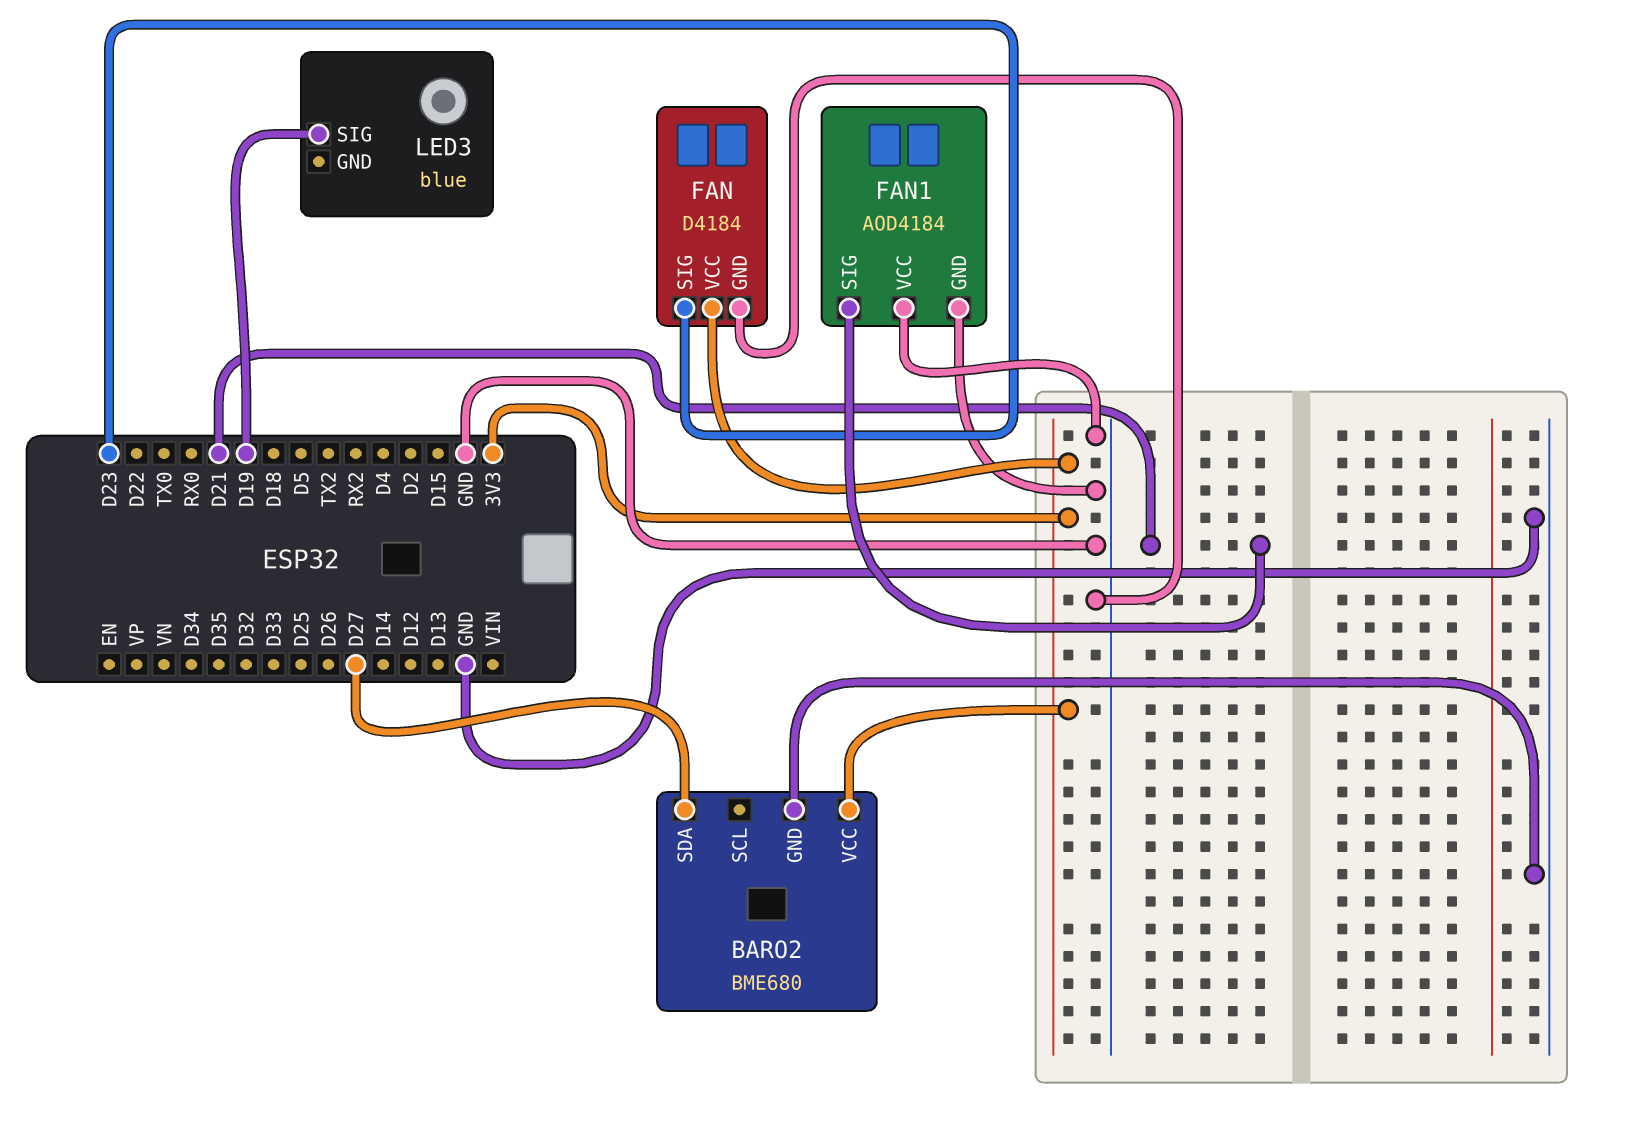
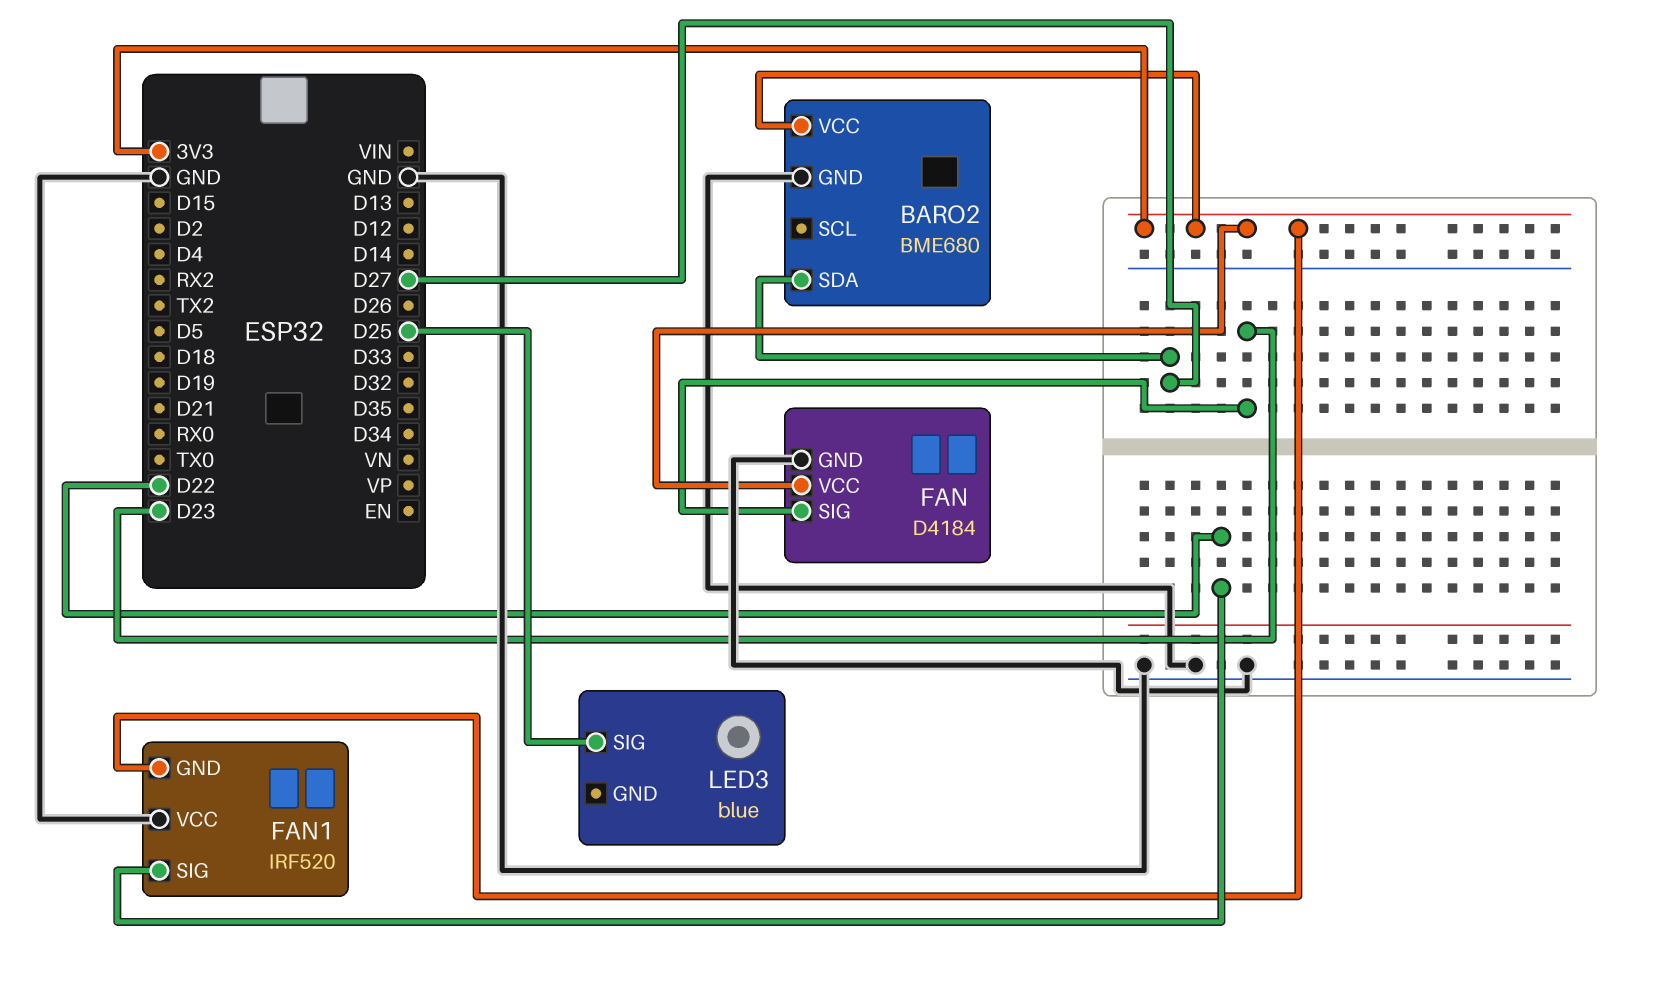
FAN1: AOD4184 -> IRF520
FAN1 pin GND: GND -> 3V3
FAN1 pin SIG: D21 -> D22
LED3 pin SIG: D19 -> D25

